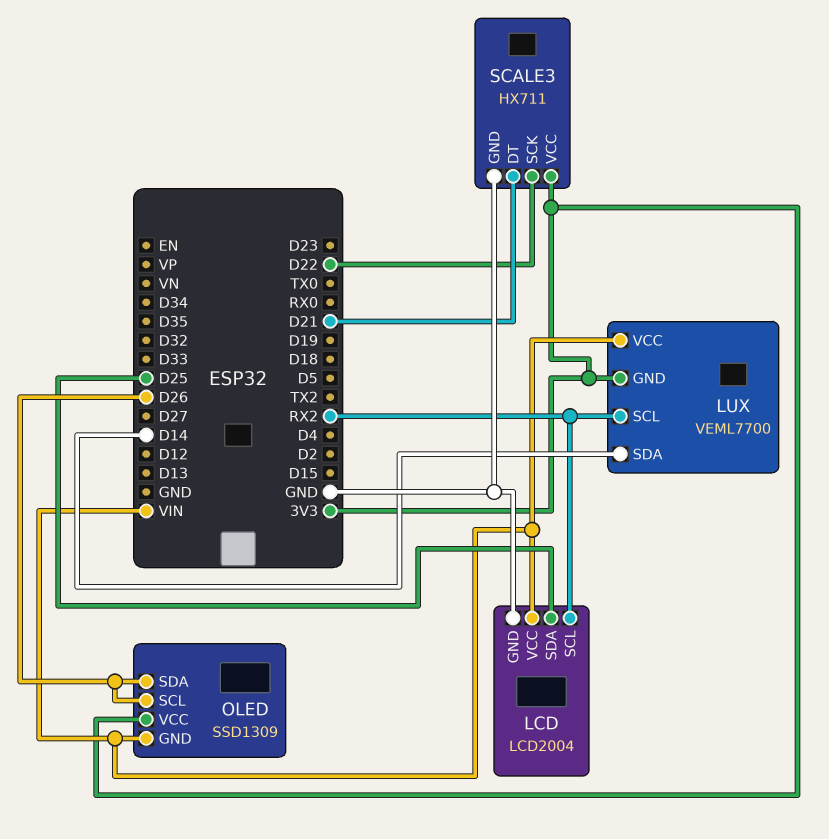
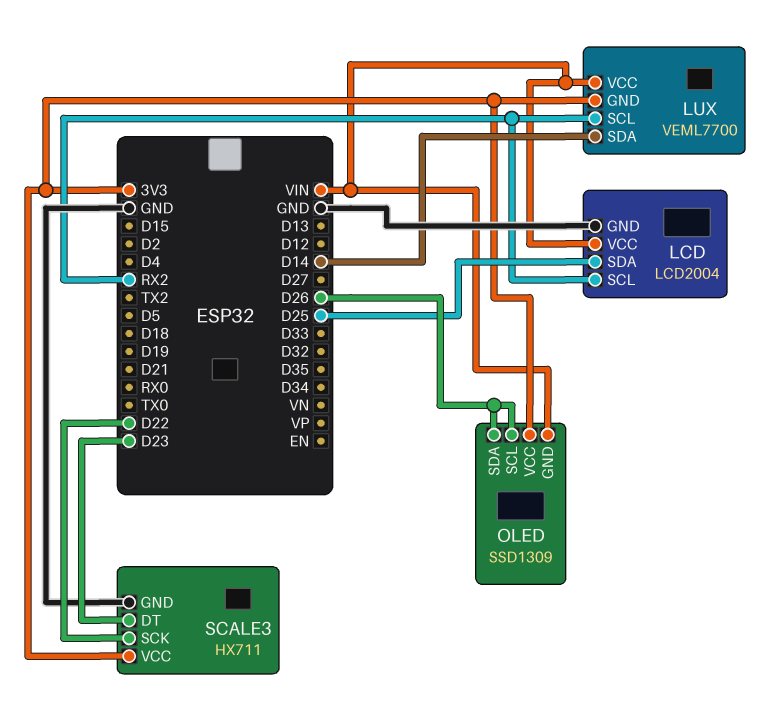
SCALE3 pin DT: D21 -> D23

